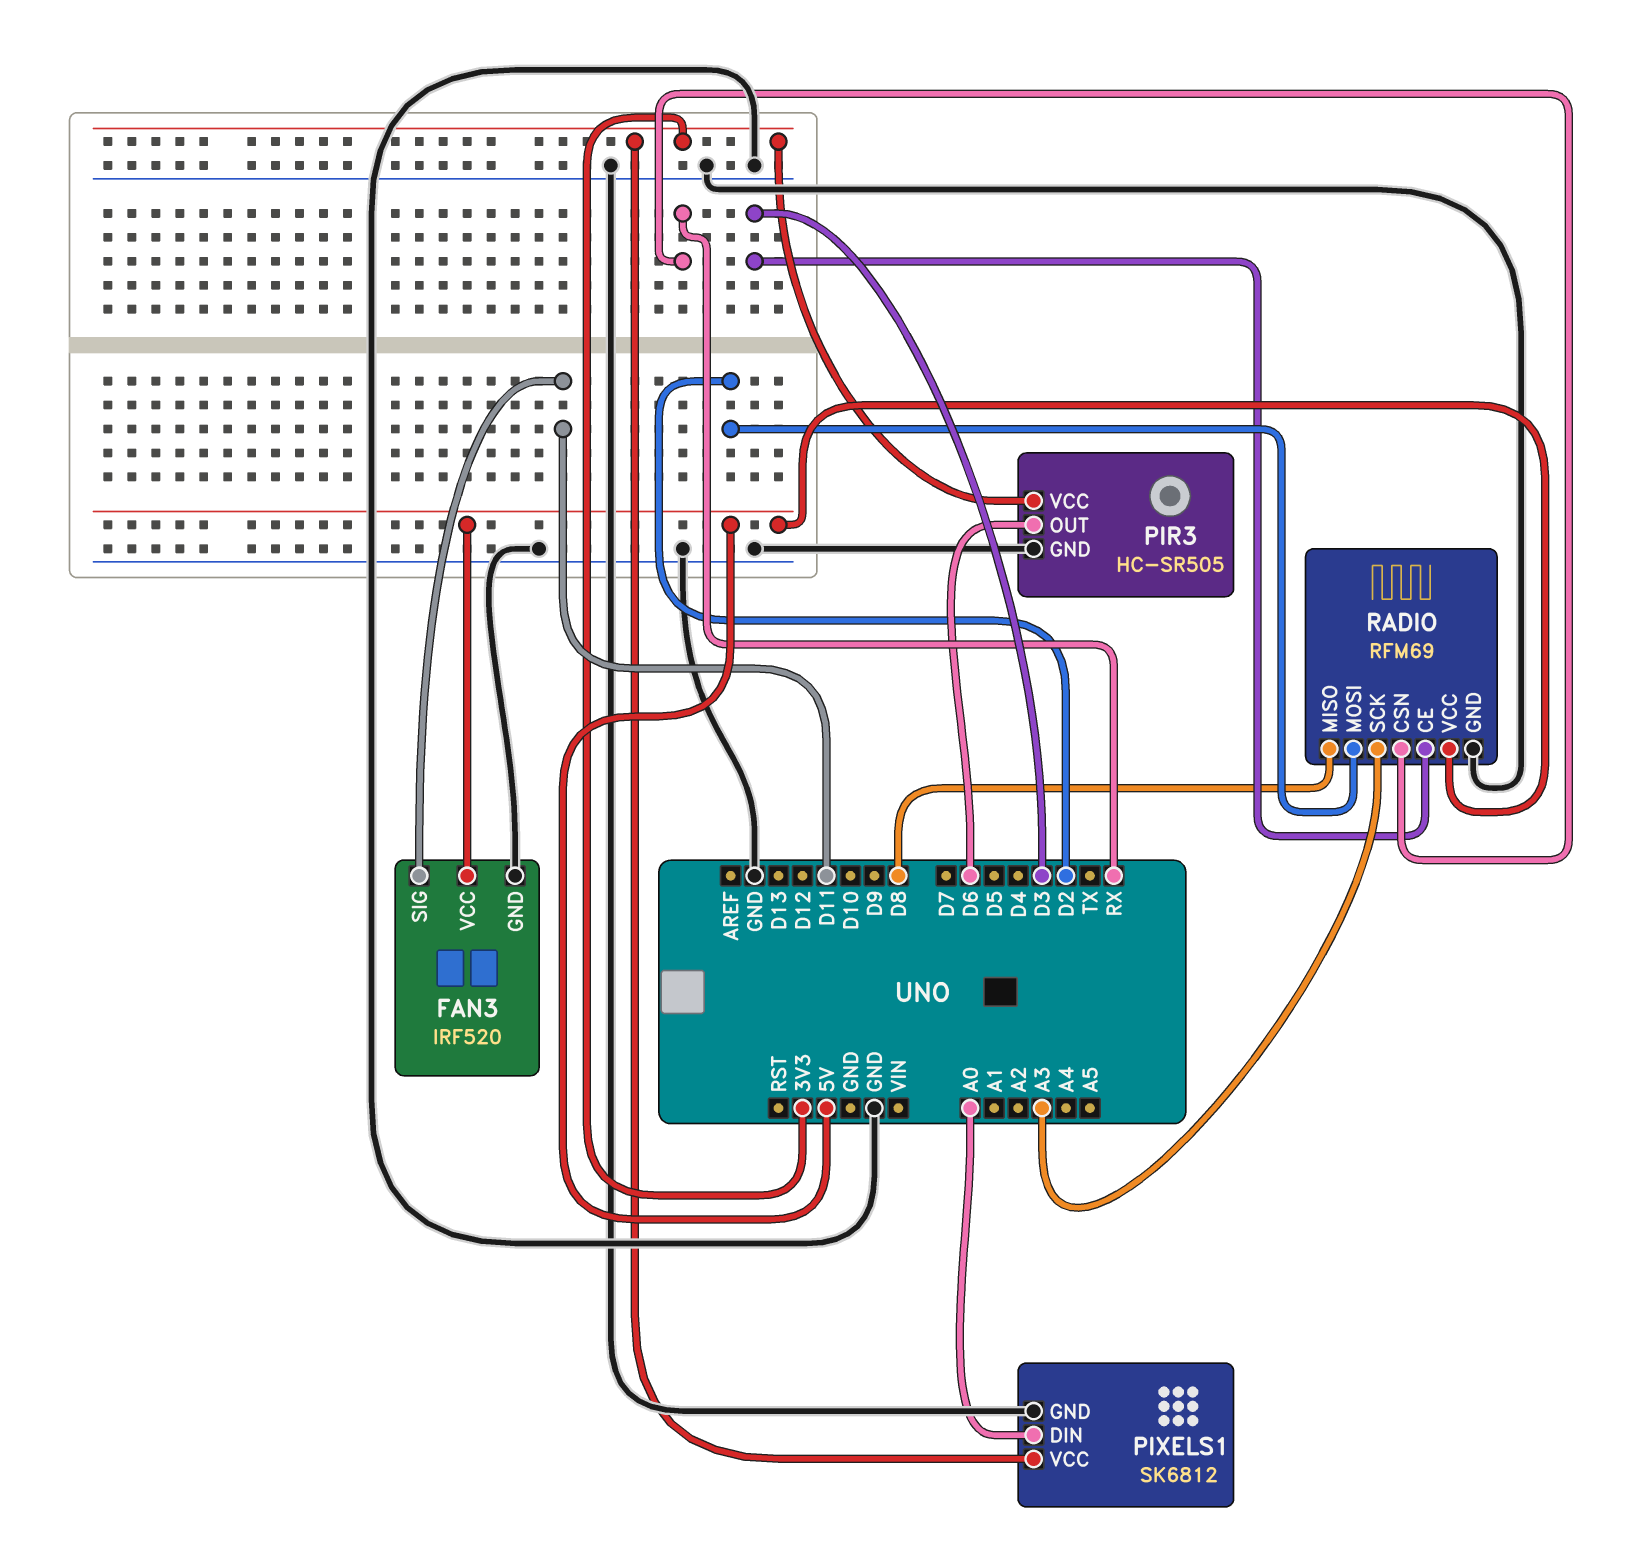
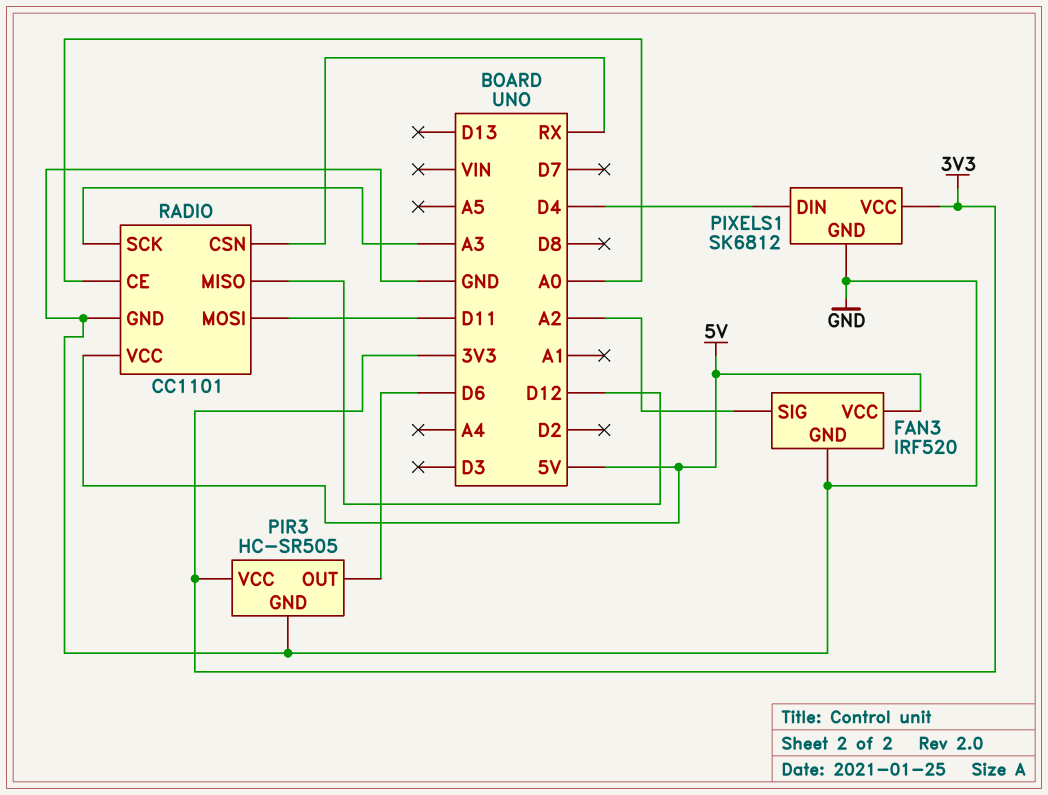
FAN3 pin SIG: D11 -> A2
PIXELS1 pin DIN: A0 -> D4
RADIO: RFM69 -> CC1101
RADIO pin CE: D3 -> A0
RADIO pin MISO: D8 -> D12
RADIO pin MOSI: D2 -> D11

